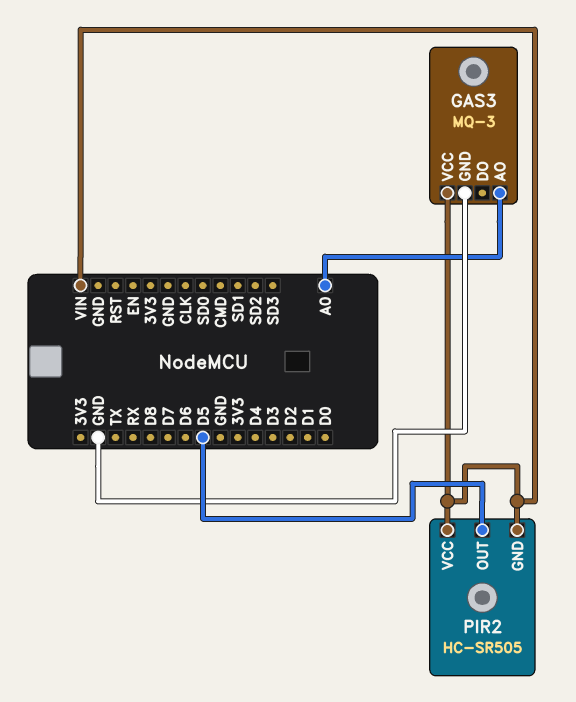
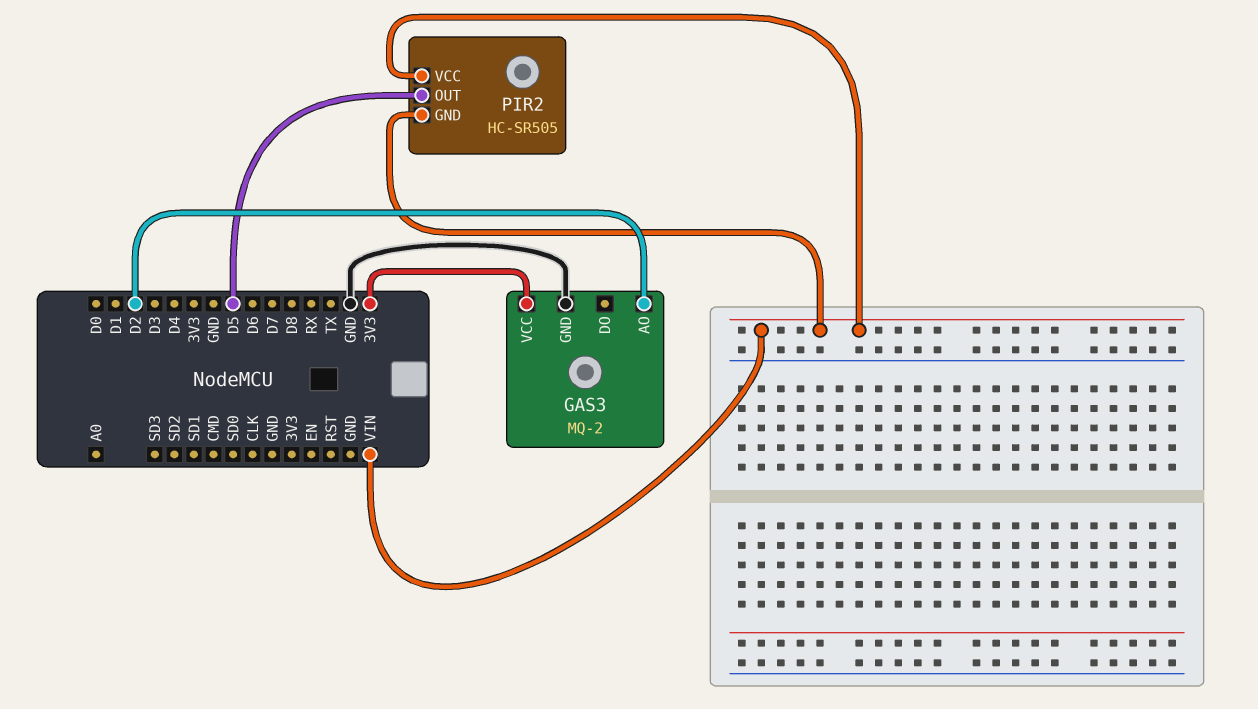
GAS3: MQ-3 -> MQ-2
GAS3 pin AO: A0 -> D2
GAS3 pin VCC: VIN -> 3V3

